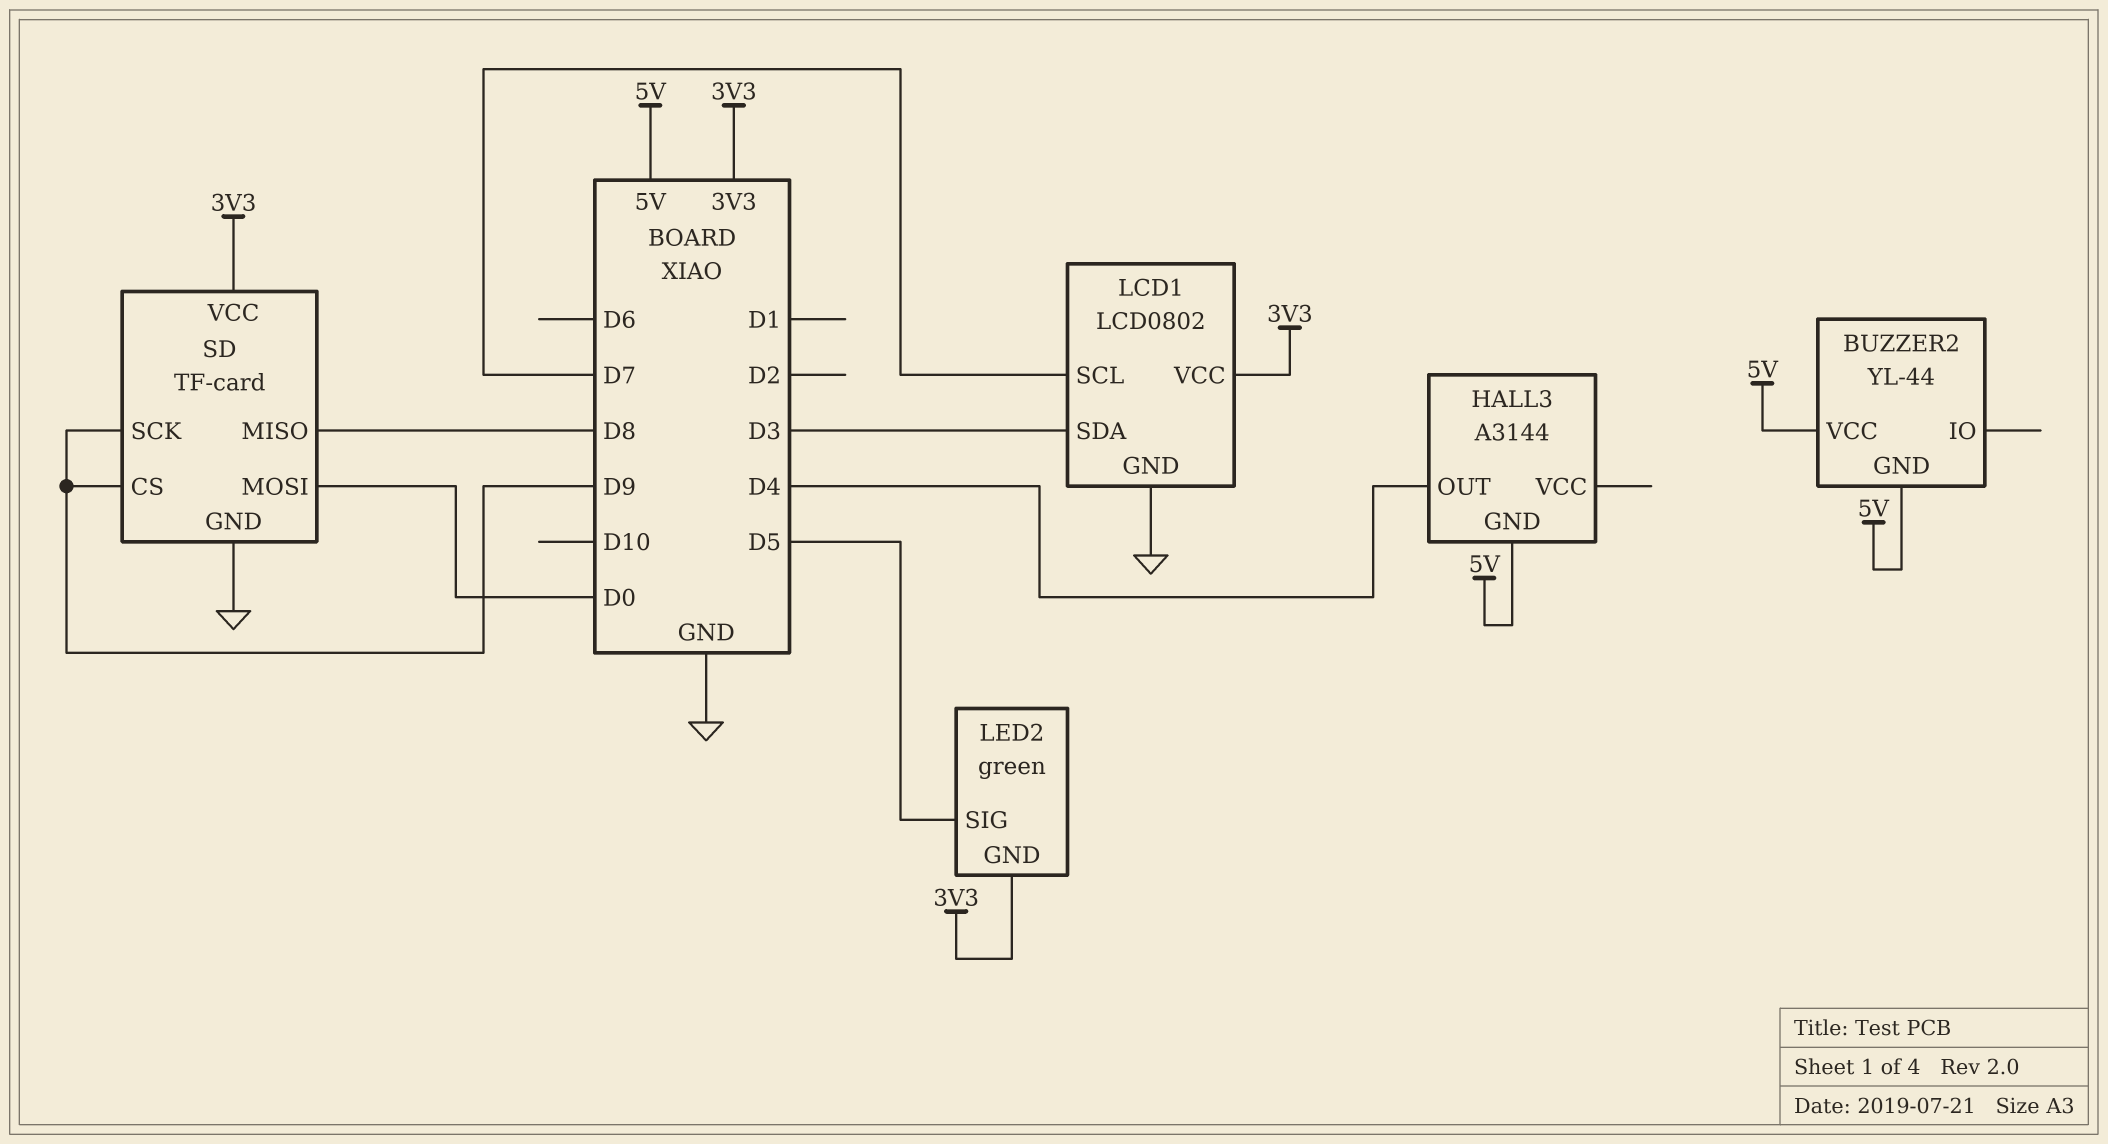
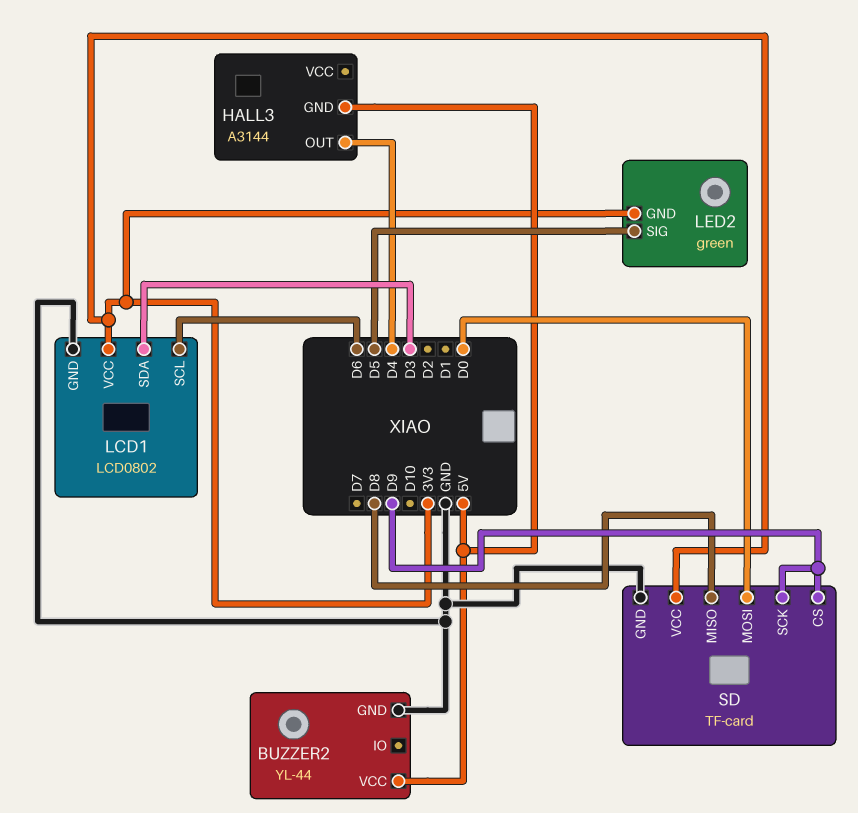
BUZZER2 pin GND: 5V -> GND
LCD1 pin SCL: D7 -> D6

